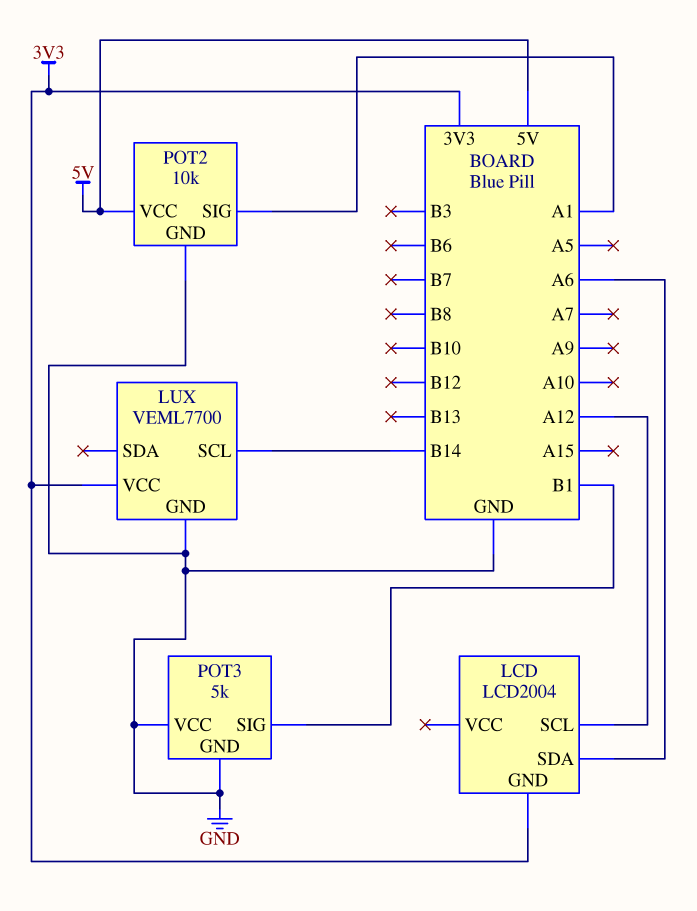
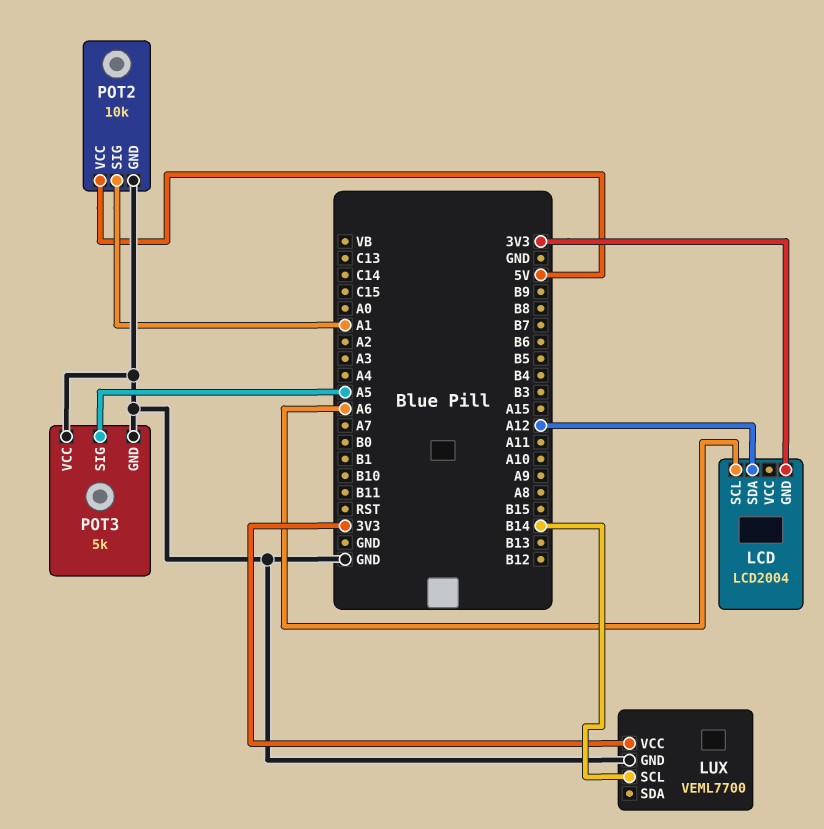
LCD pin SCL: A12 -> A6
LCD pin SDA: A6 -> A12
POT3 pin SIG: B1 -> A5

